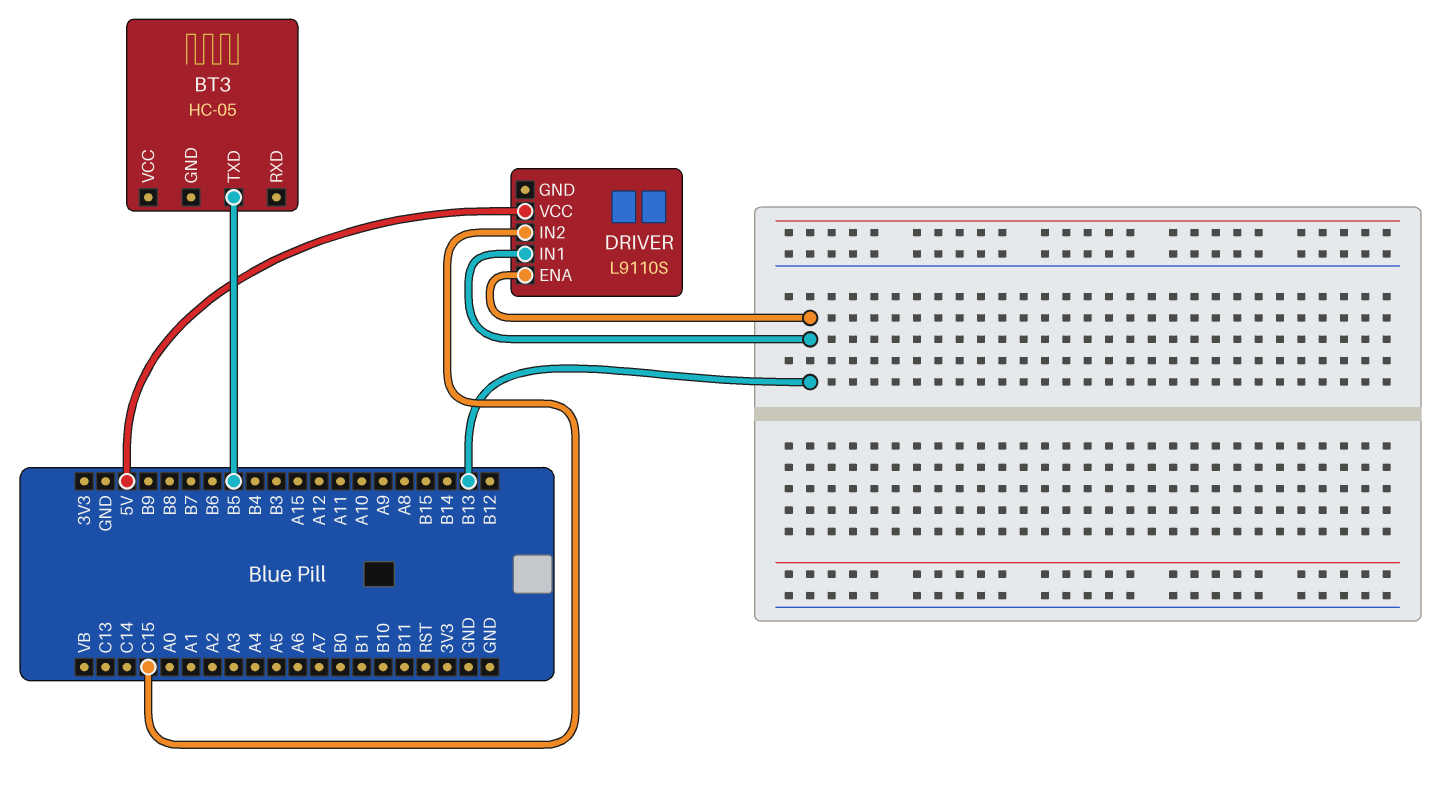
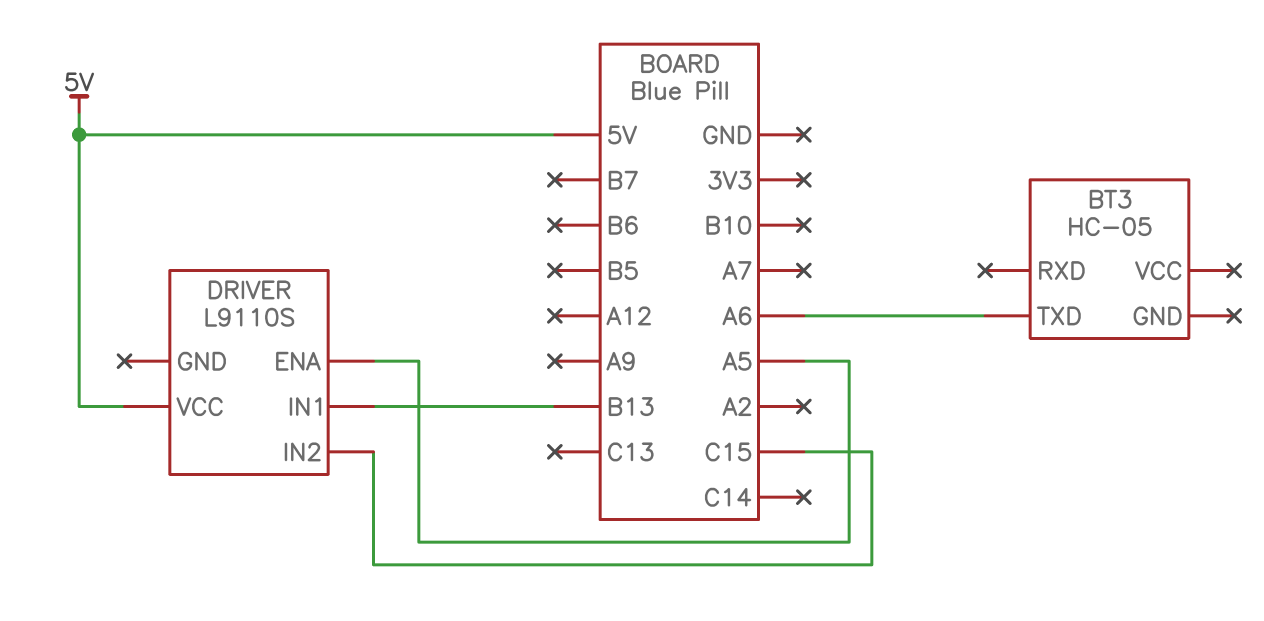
BT3 pin TXD: B5 -> A6
DRIVER pin ENA: B13 -> A5

